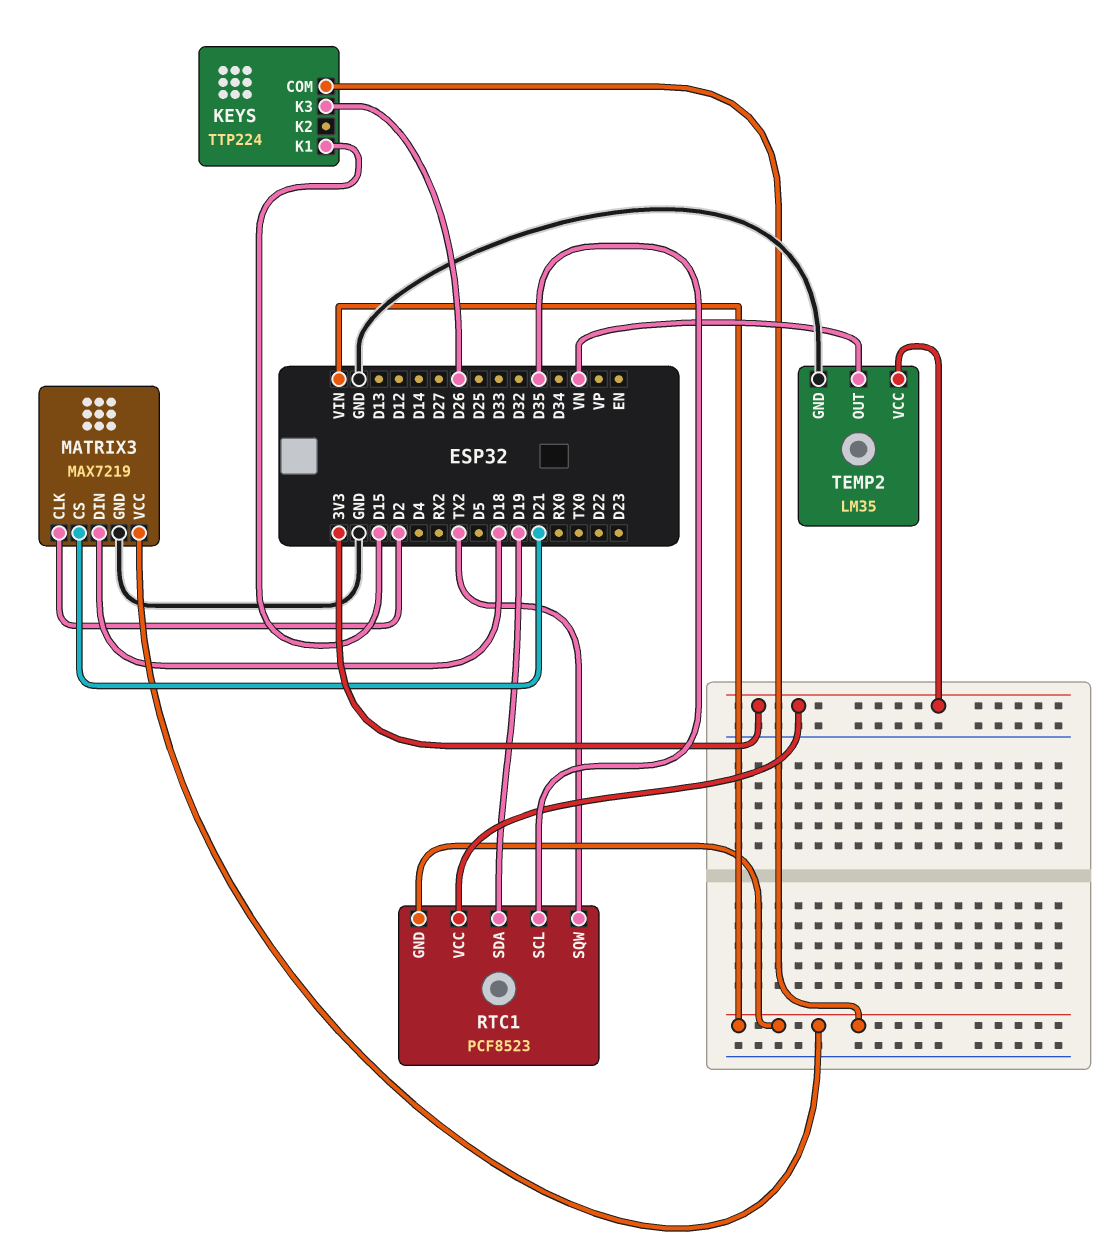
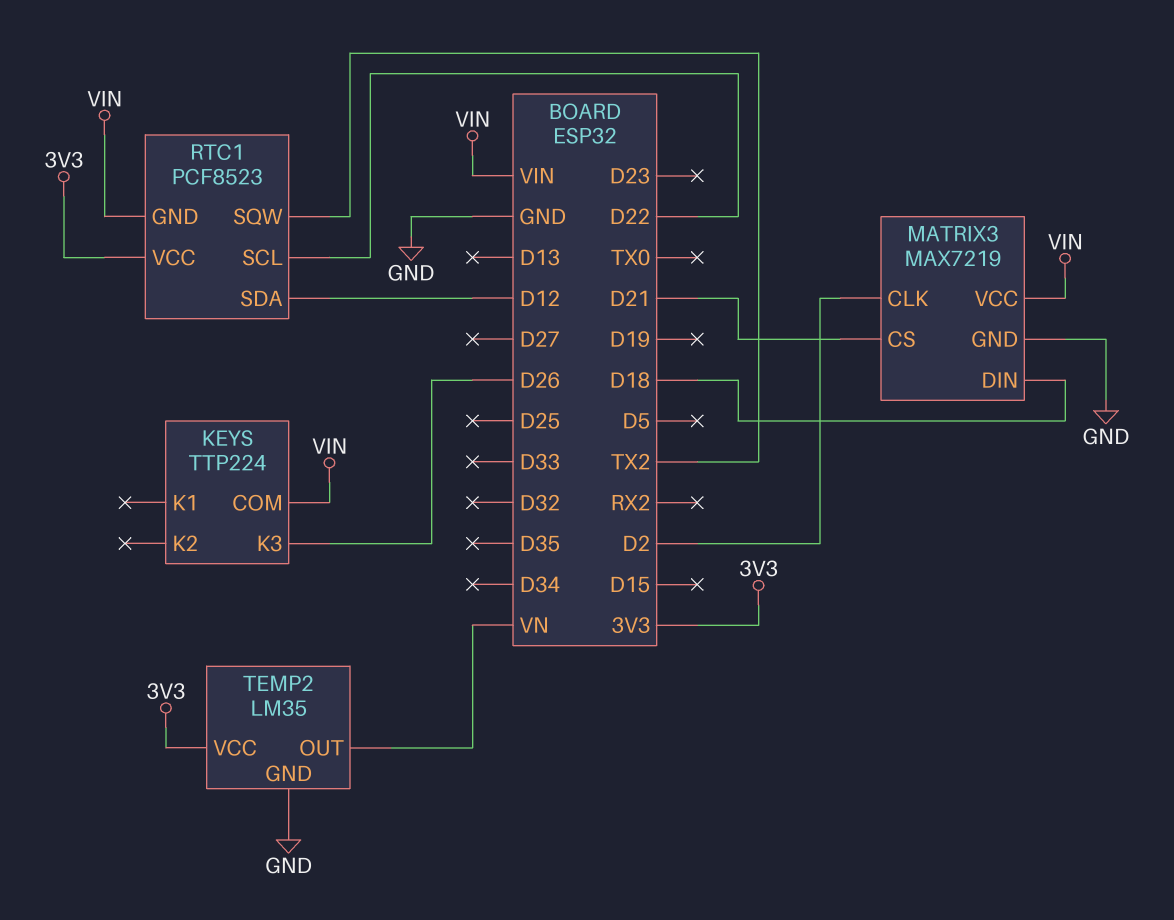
KEYS pin K1: D15 -> none
RTC1 pin SCL: D35 -> D22
RTC1 pin SDA: D19 -> D12

